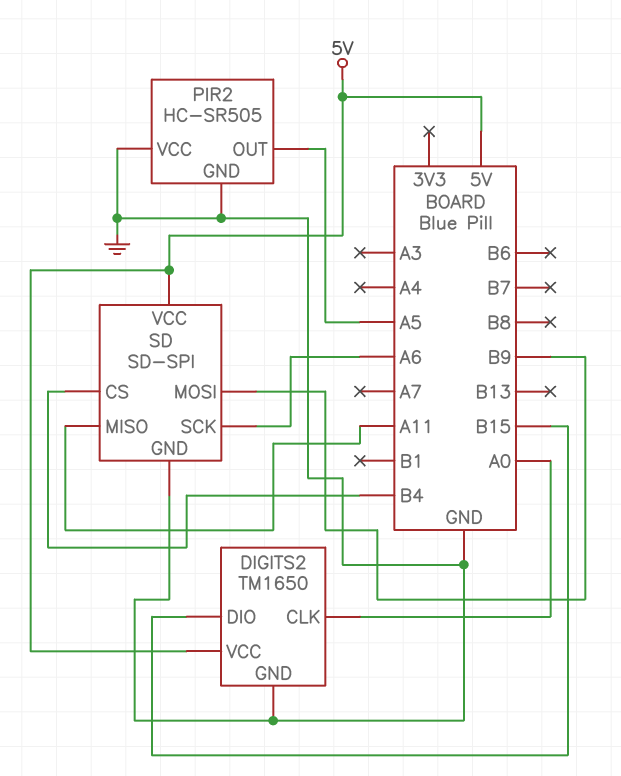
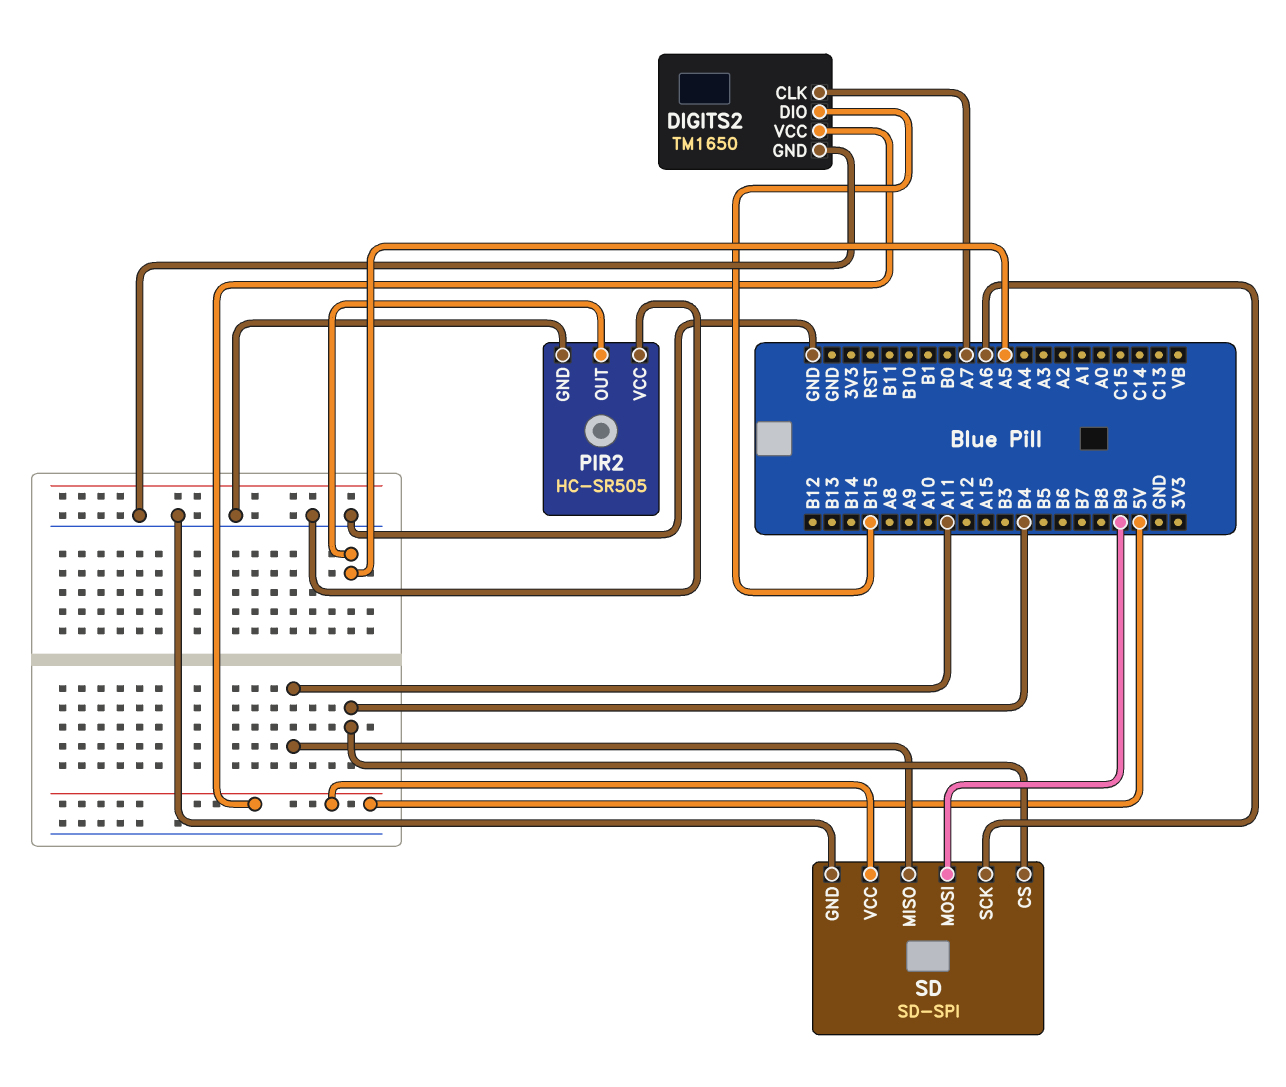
DIGITS2 pin CLK: A0 -> A7

